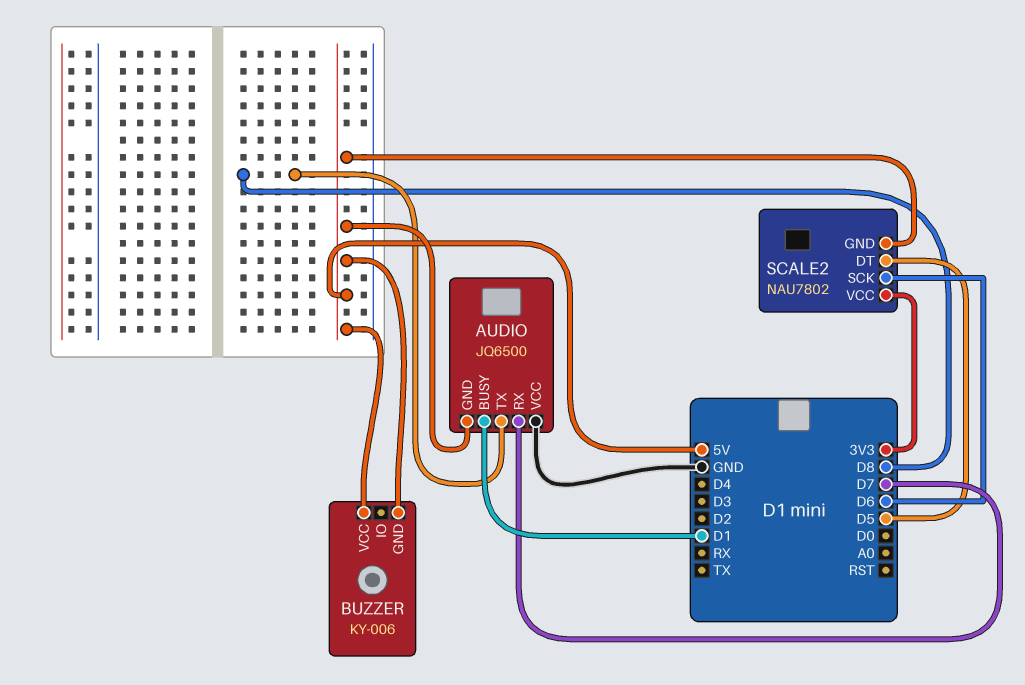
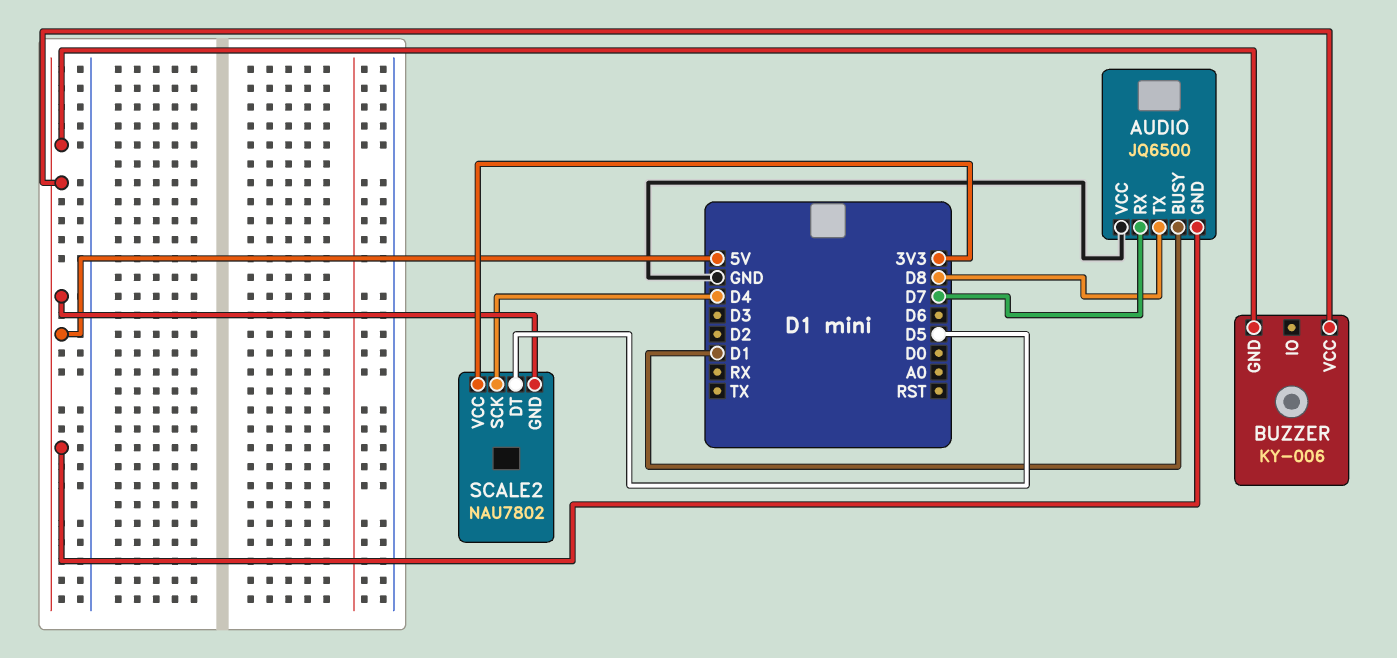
SCALE2 pin SCK: D6 -> D4

